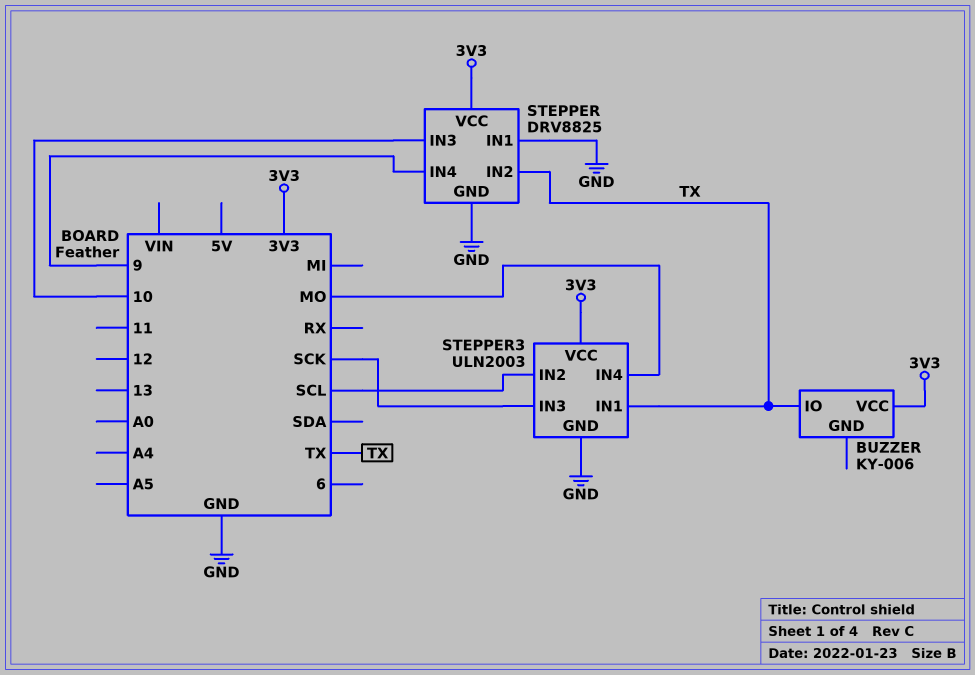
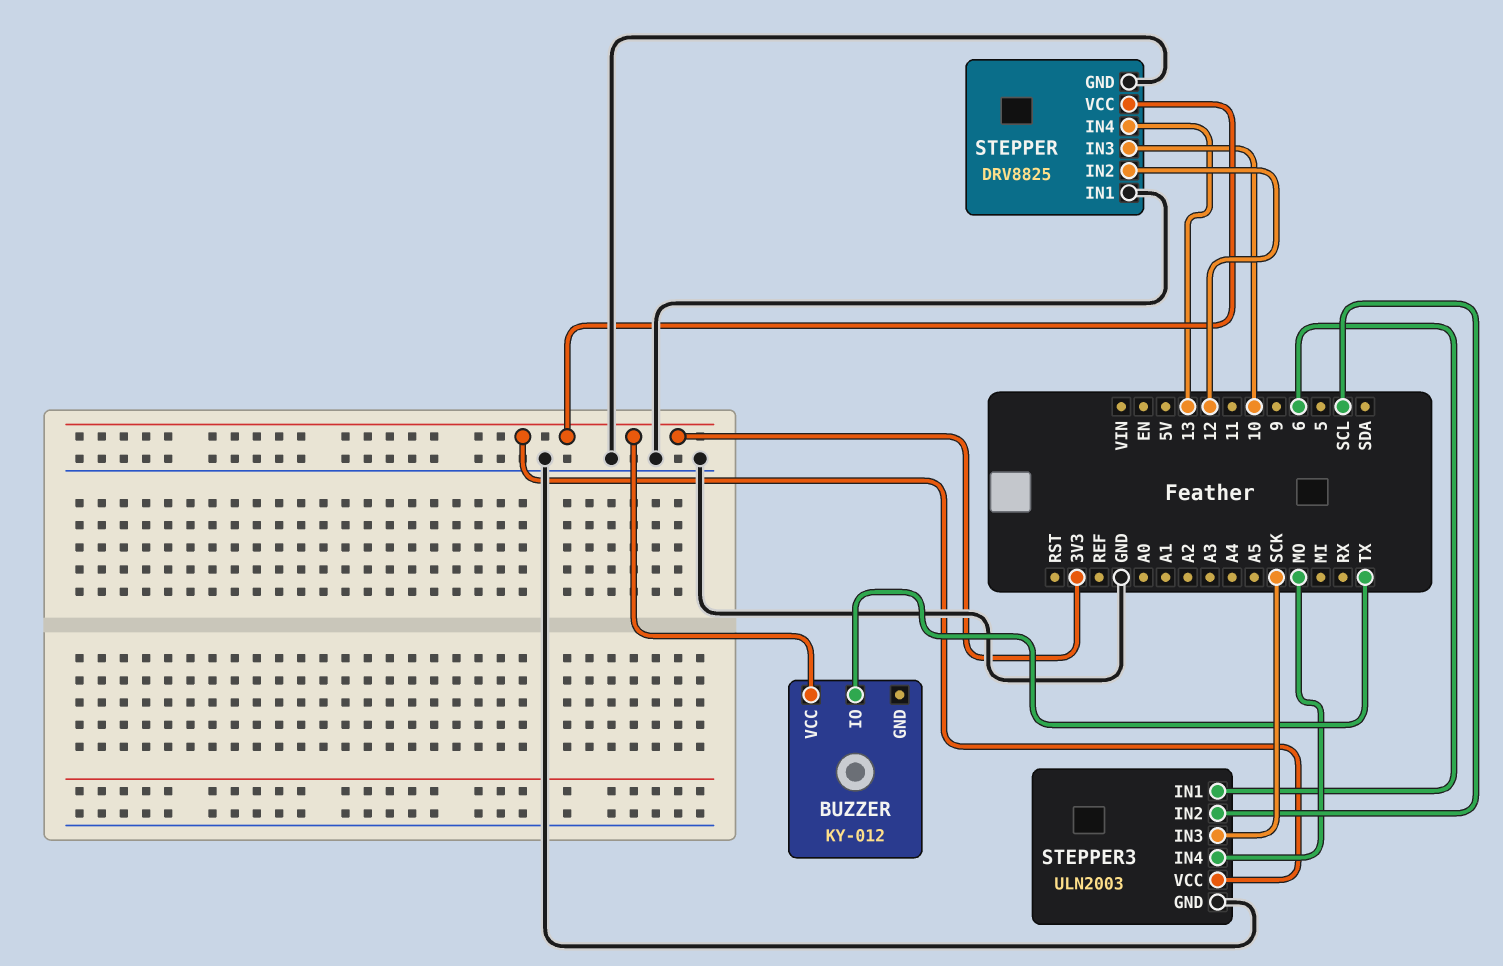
BUZZER: KY-006 -> KY-012
STEPPER pin IN2: TX -> 12
STEPPER pin IN4: 9 -> 13
STEPPER3 pin IN1: TX -> 6

